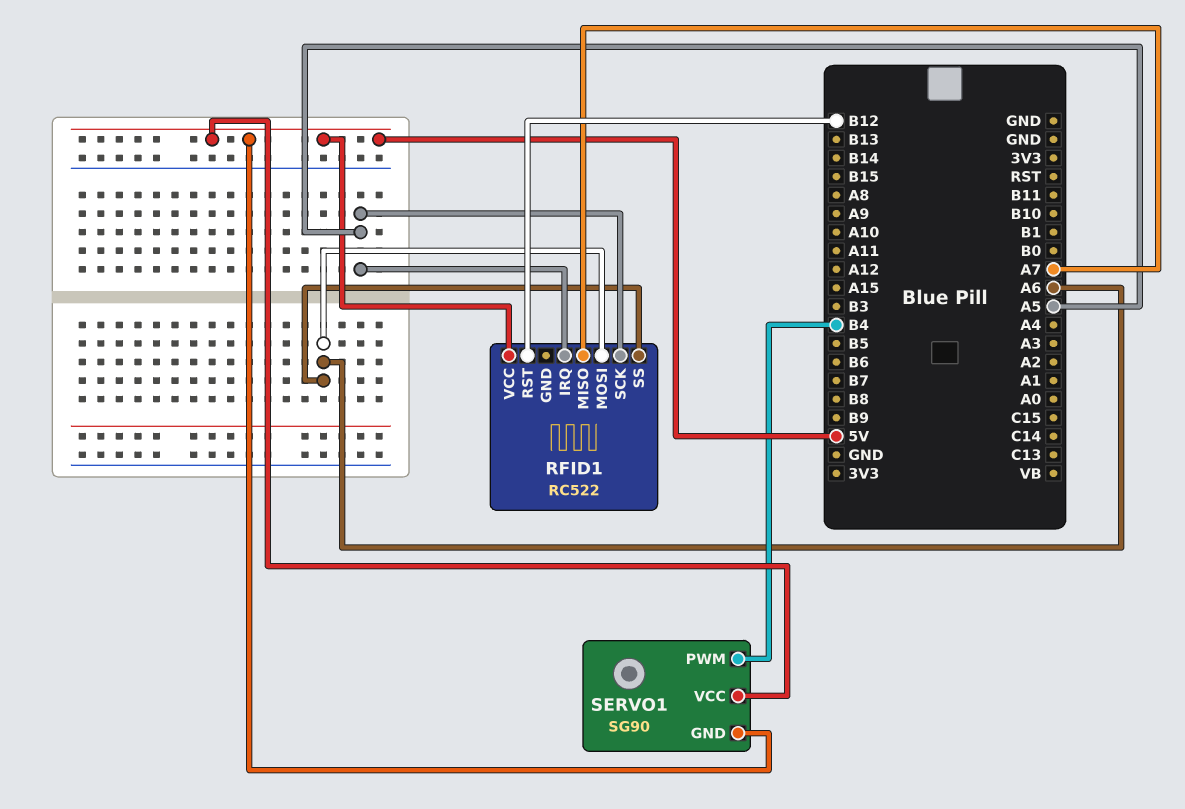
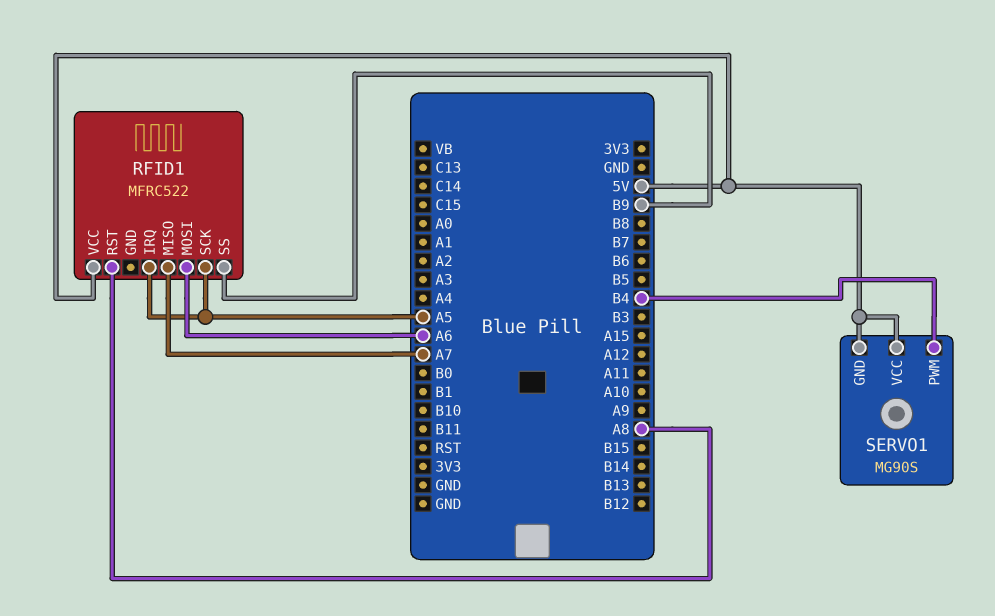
RFID1: RC522 -> MFRC522
RFID1 pin RST: B12 -> A8
RFID1 pin SS: A6 -> B9
SERVO1: SG90 -> MG90S

